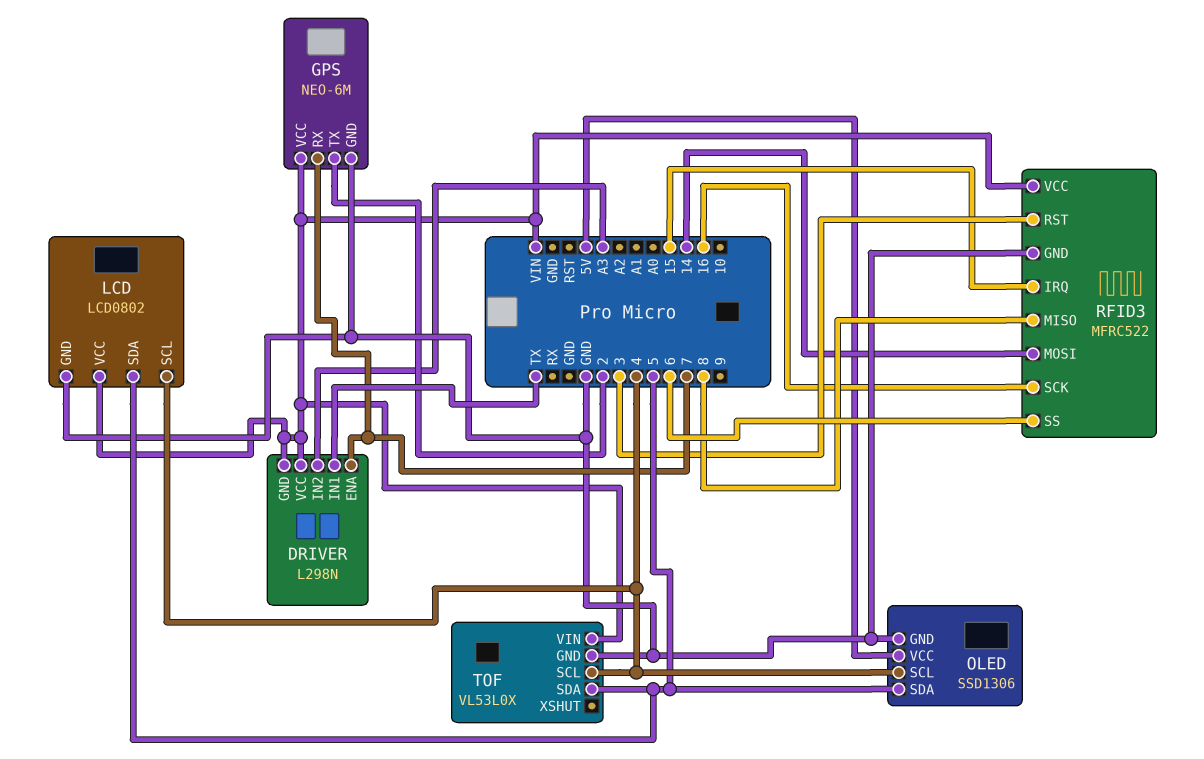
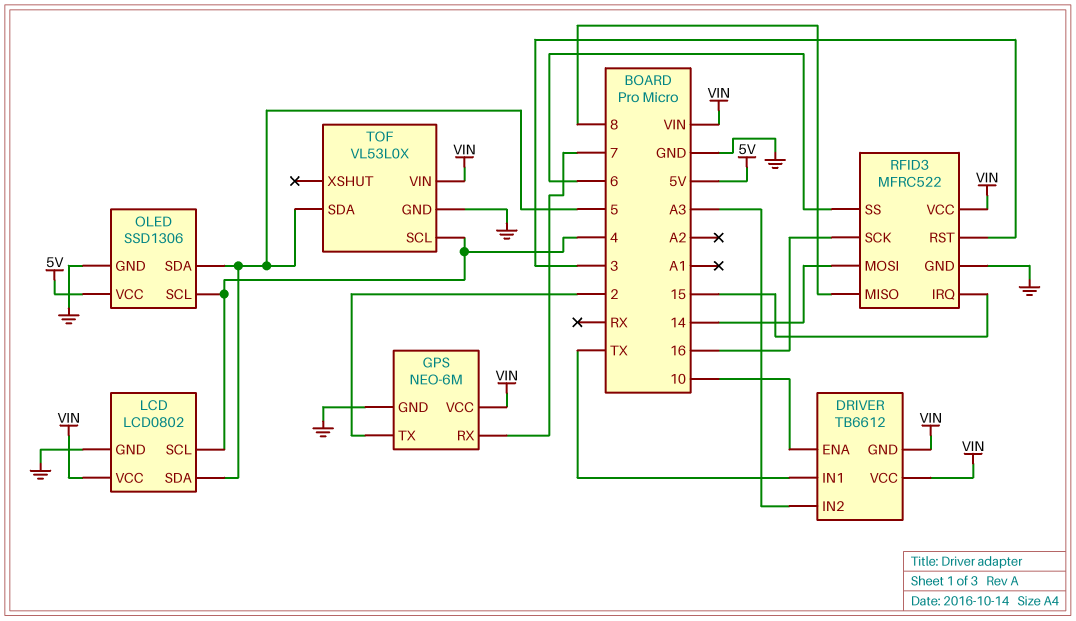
DRIVER: L298N -> TB6612
DRIVER pin ENA: 7 -> 10

